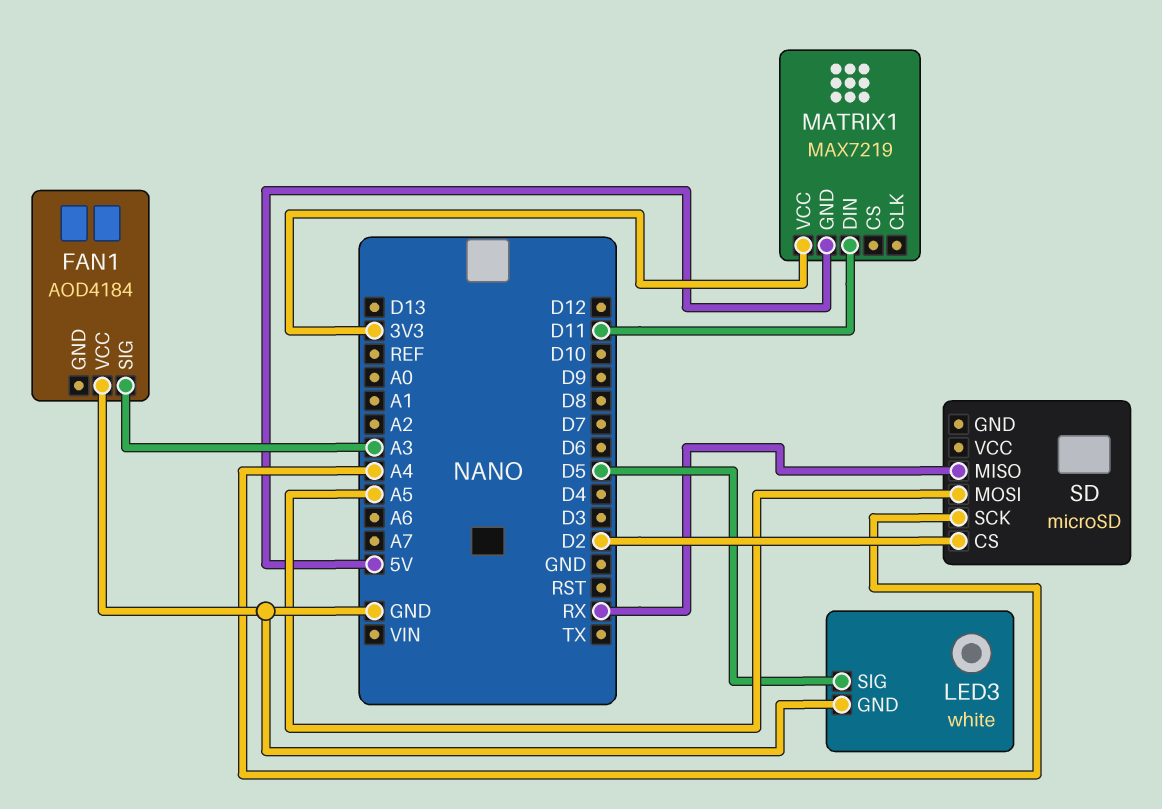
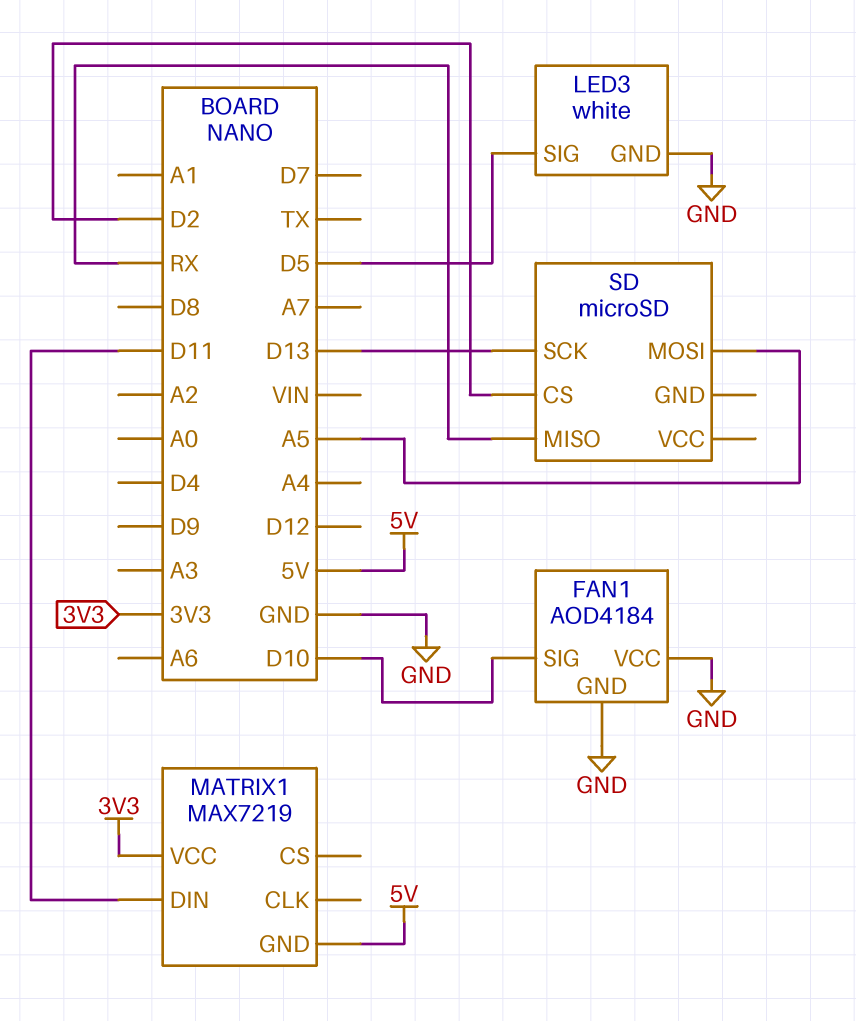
FAN1 pin GND: none -> GND
FAN1 pin SIG: A3 -> D10
SD pin SCK: A4 -> D13

